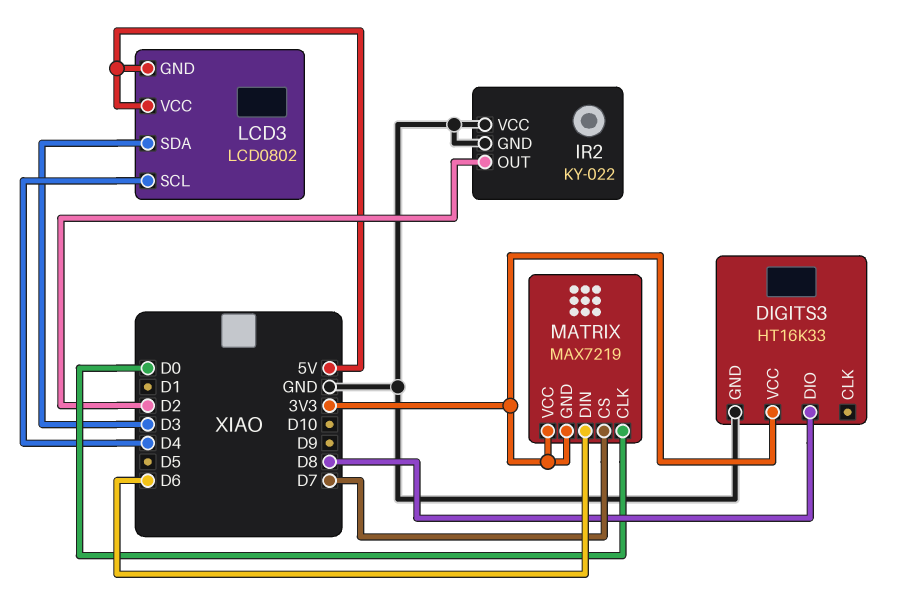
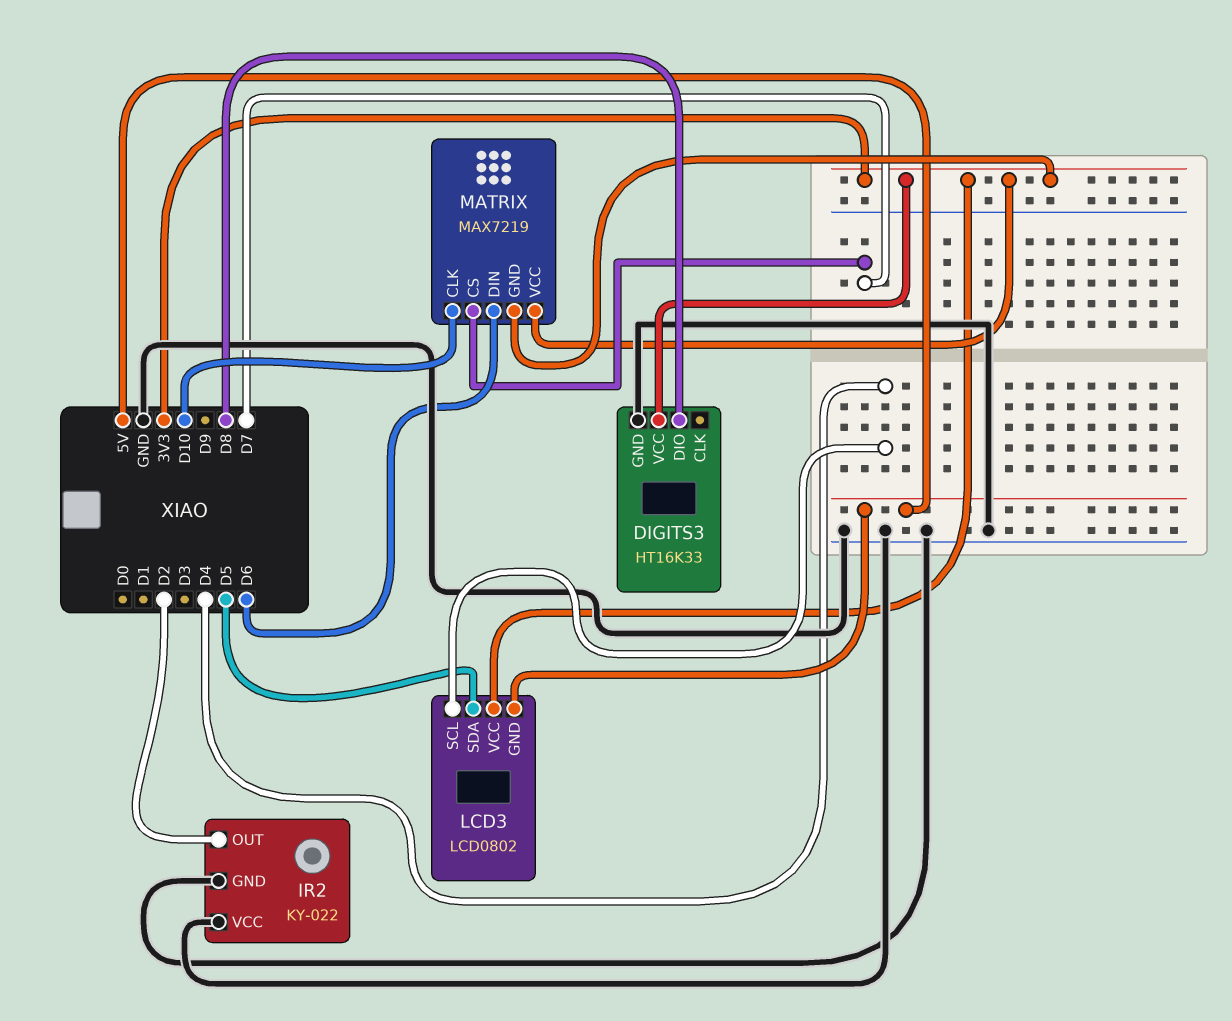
LCD3 pin SDA: D3 -> D5
LCD3 pin VCC: 5V -> 3V3
MATRIX pin CLK: D0 -> D10

